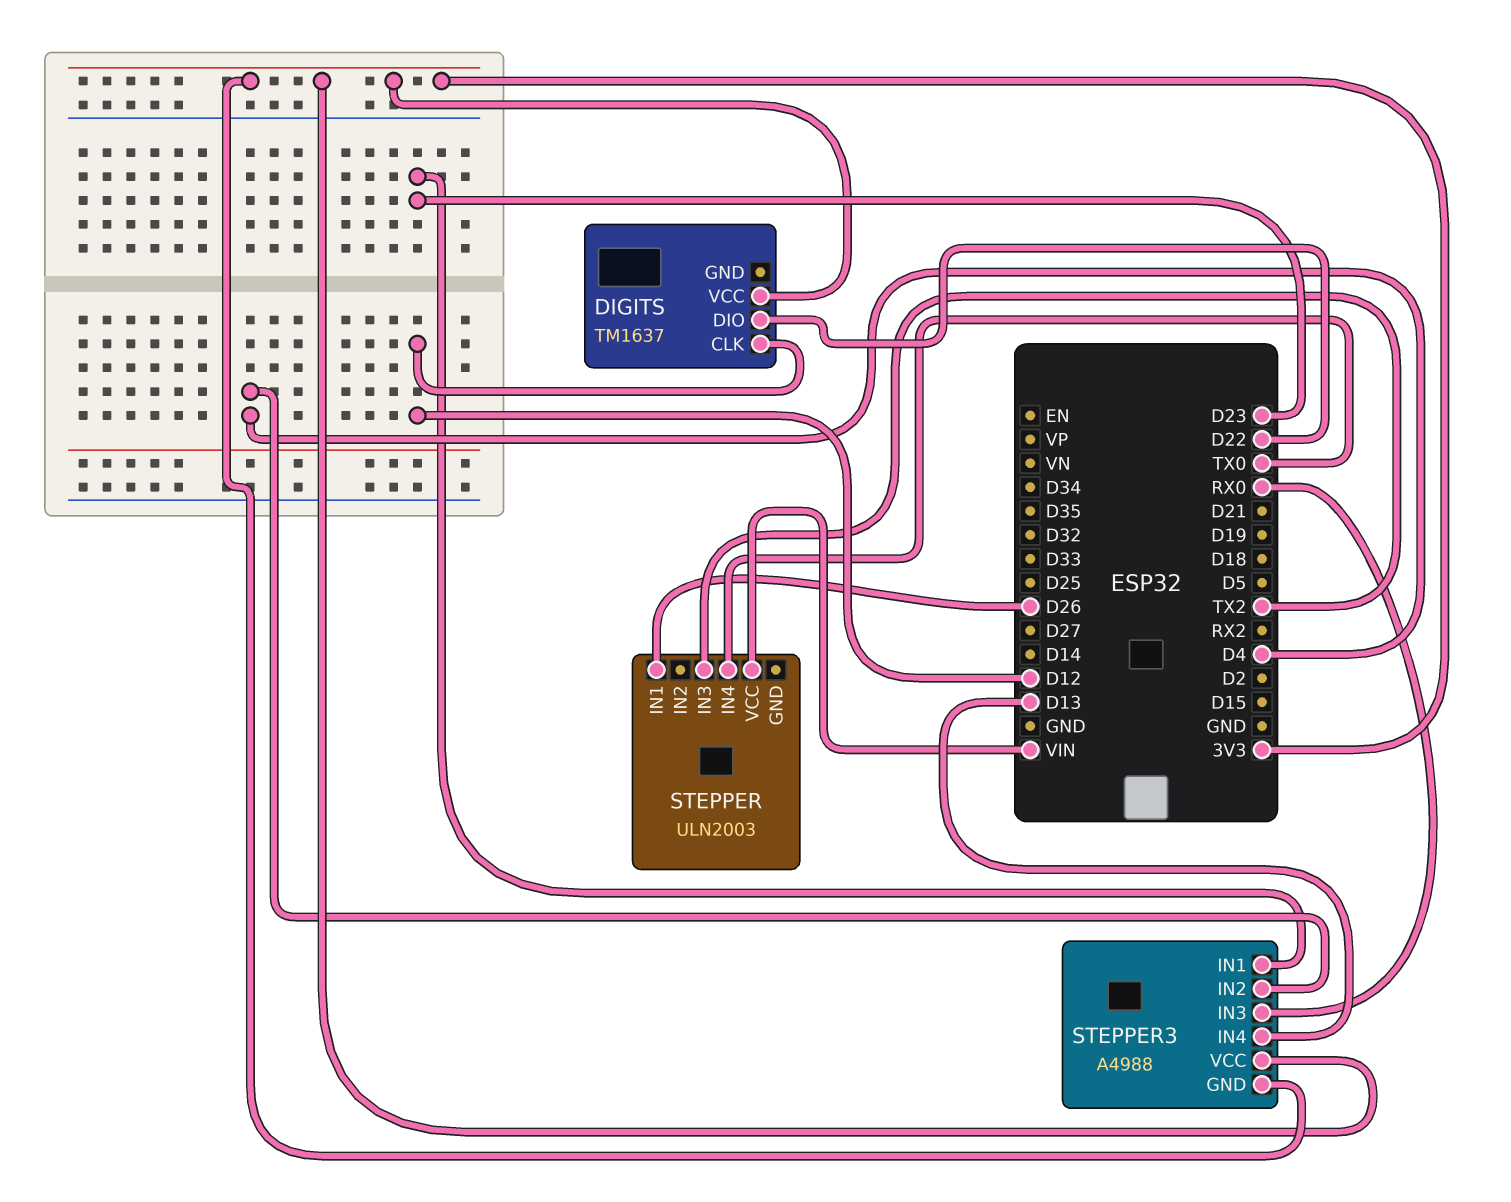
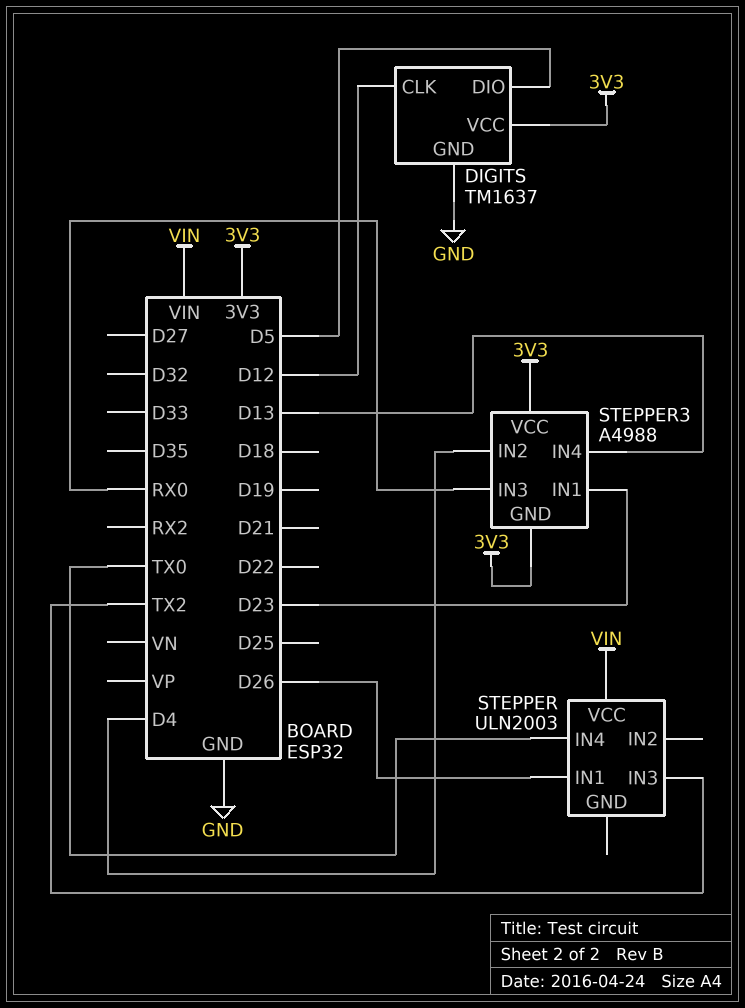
DIGITS pin DIO: D22 -> D5
DIGITS pin GND: none -> GND

